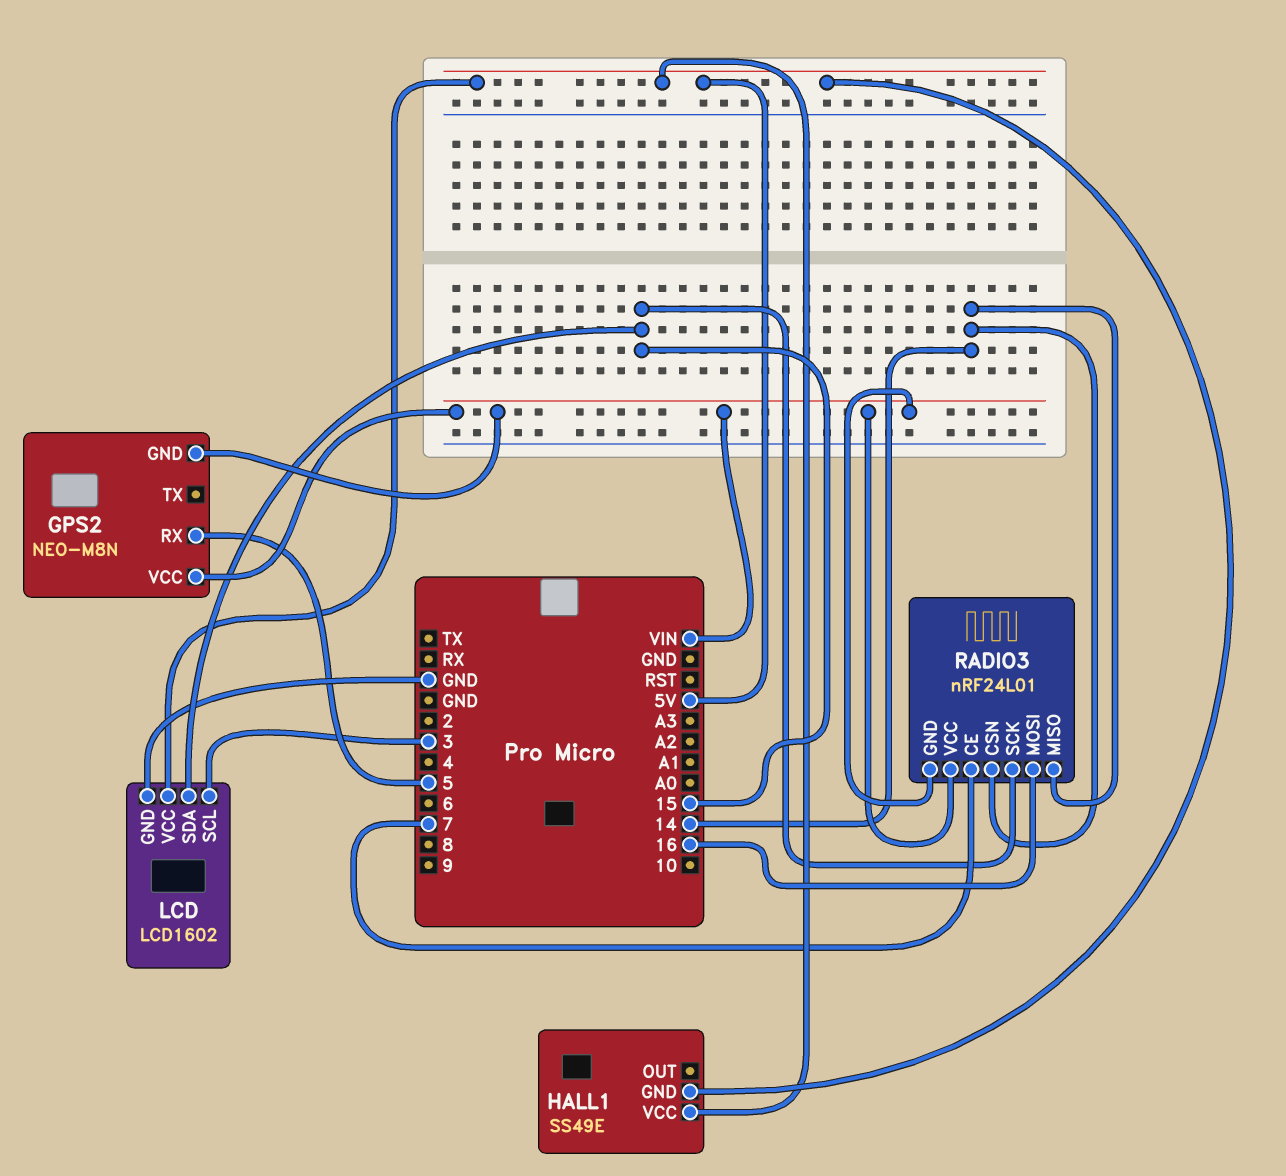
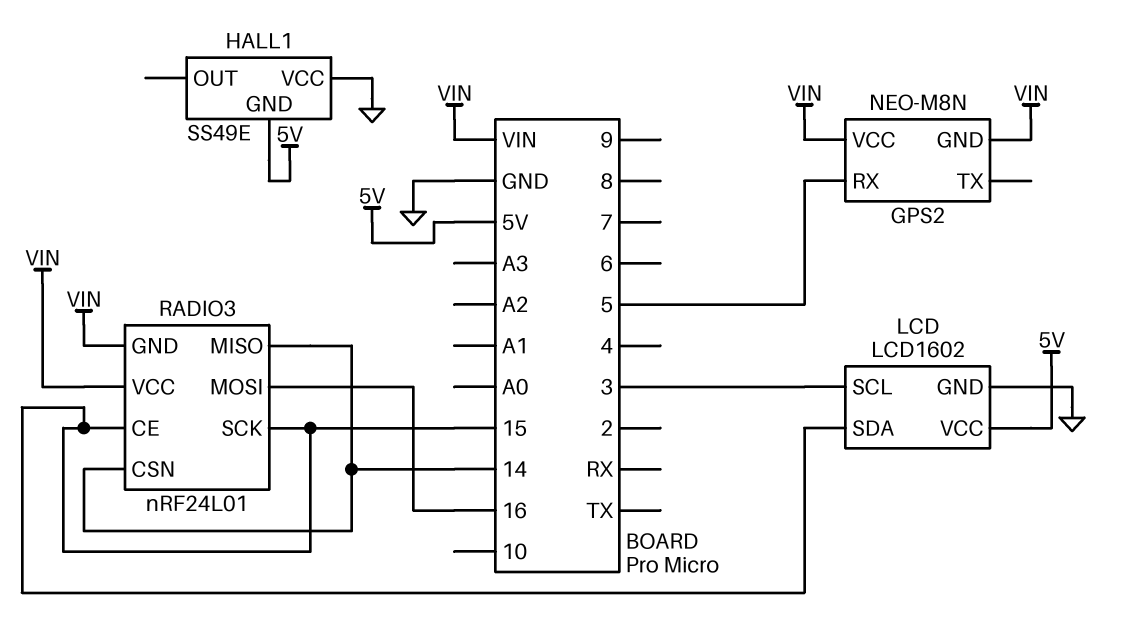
HALL1 pin VCC: 5V -> GND
RADIO3 pin CE: 7 -> 15

